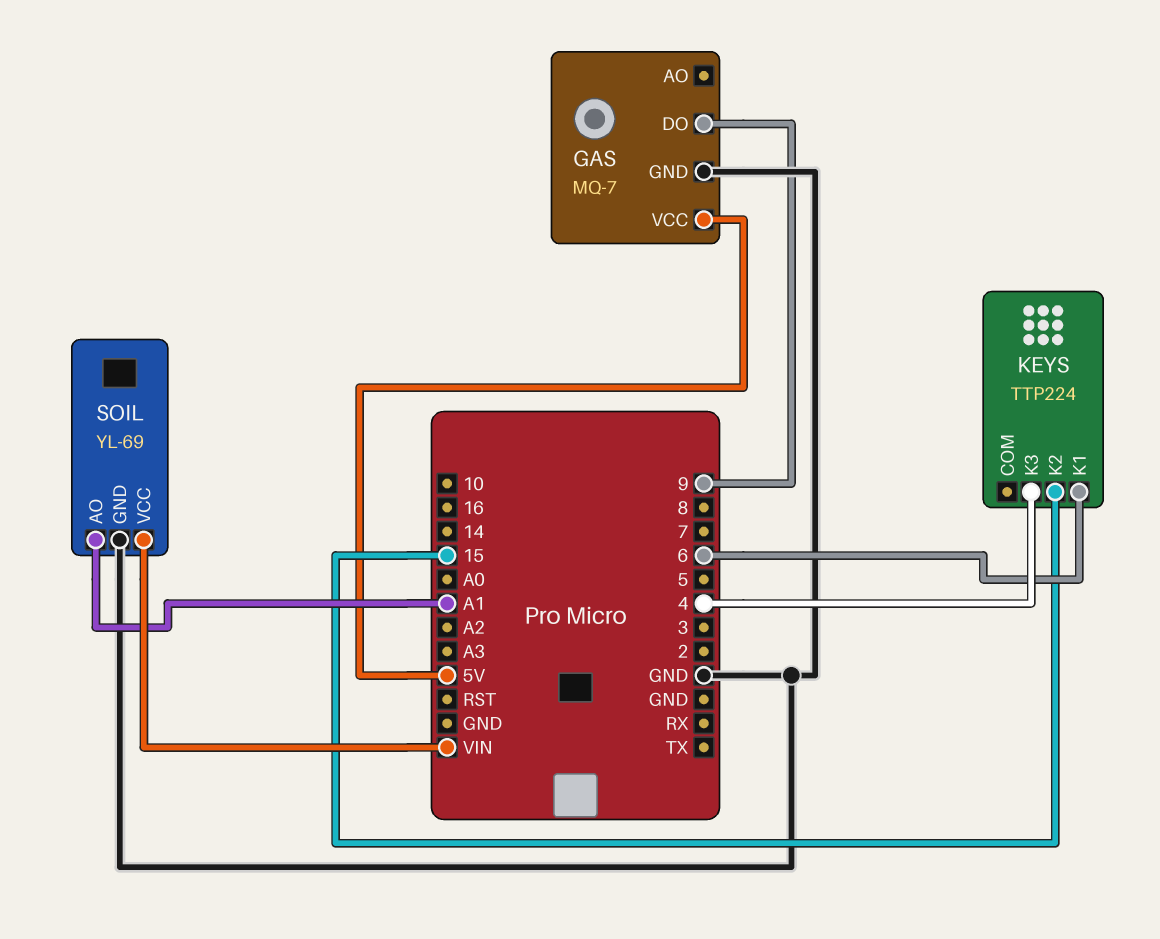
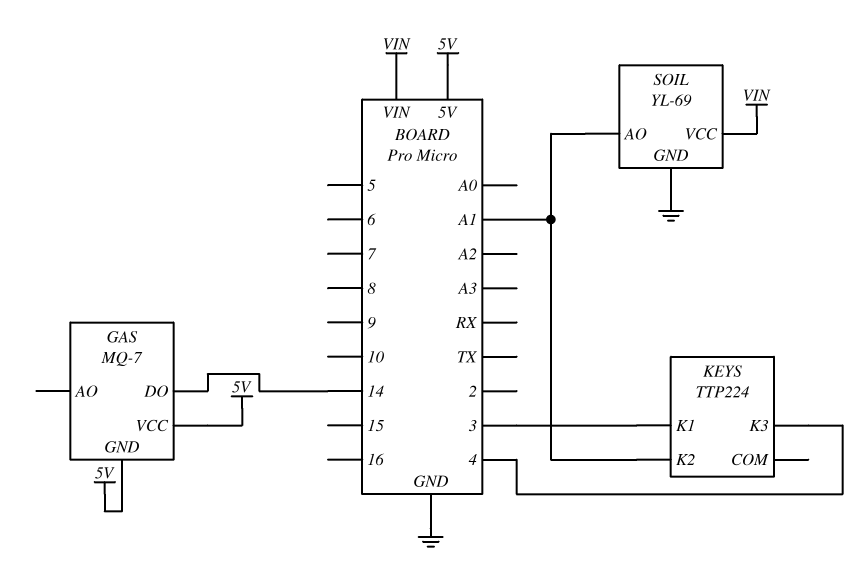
GAS pin DO: 9 -> 14
GAS pin GND: GND -> 5V
KEYS pin K1: 6 -> 3
KEYS pin K2: 15 -> A1

